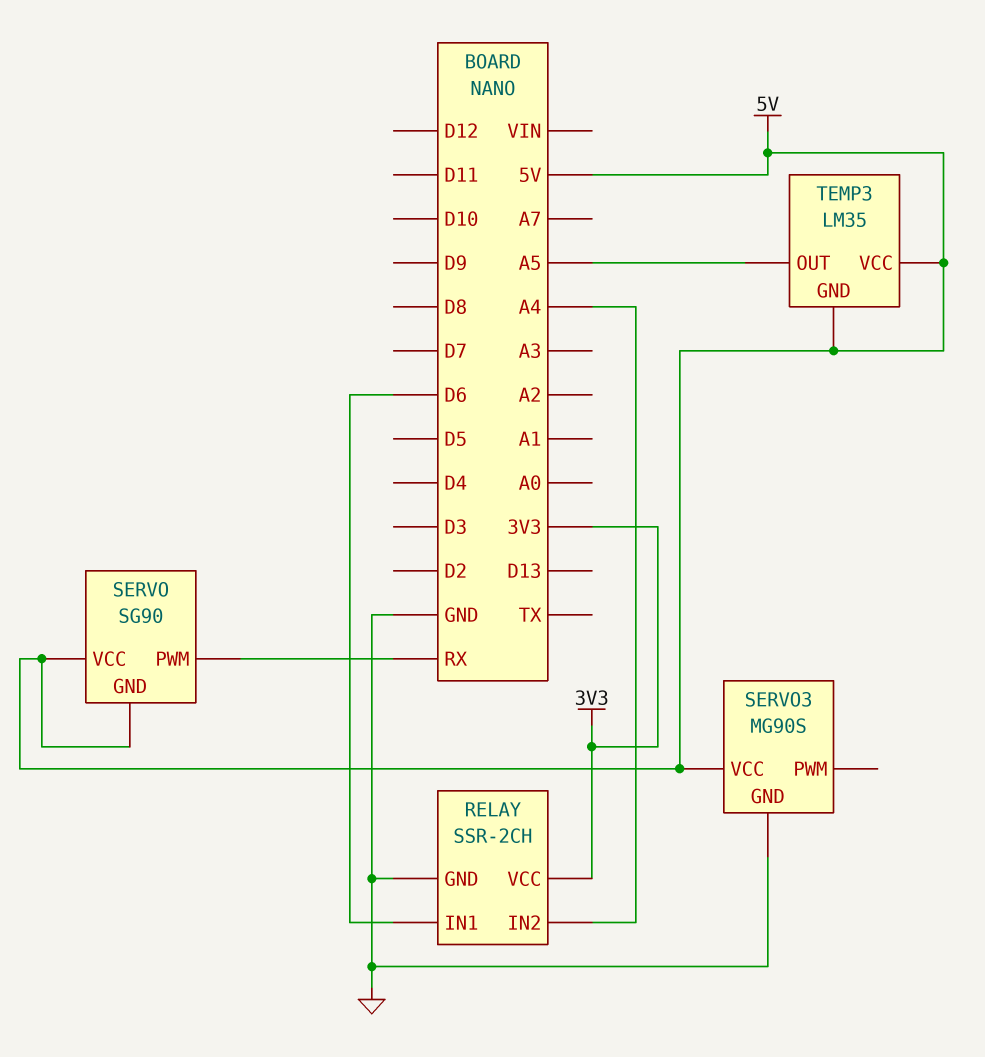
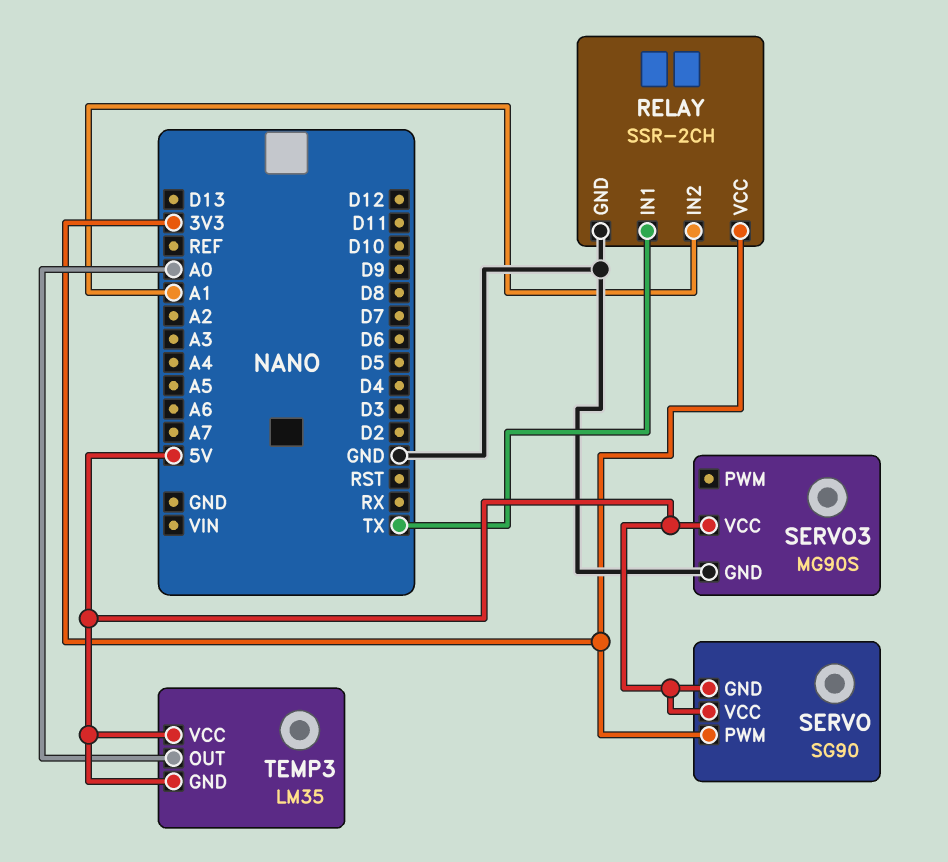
RELAY pin IN1: D6 -> TX
RELAY pin IN2: A4 -> A1
SERVO pin PWM: RX -> 3V3
TEMP3 pin OUT: A5 -> A0

